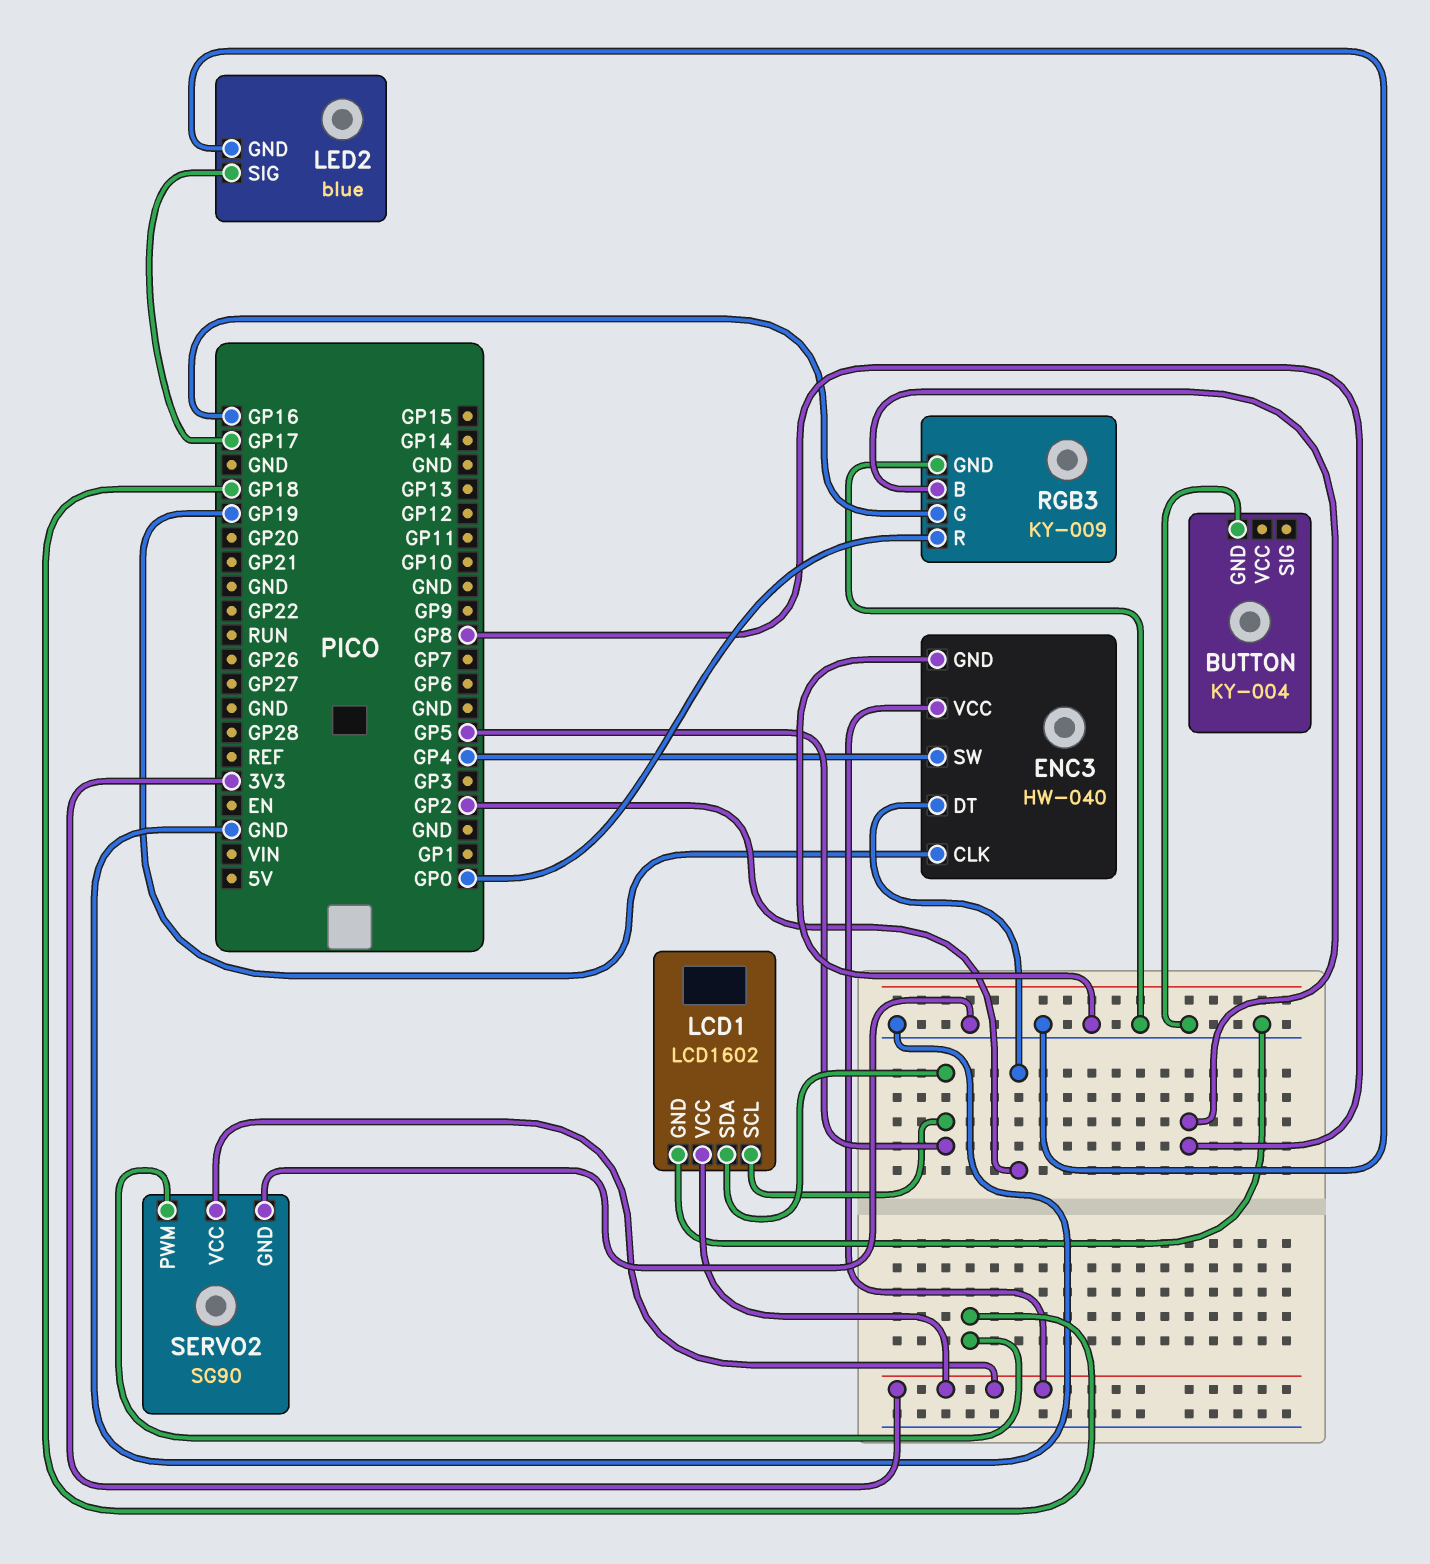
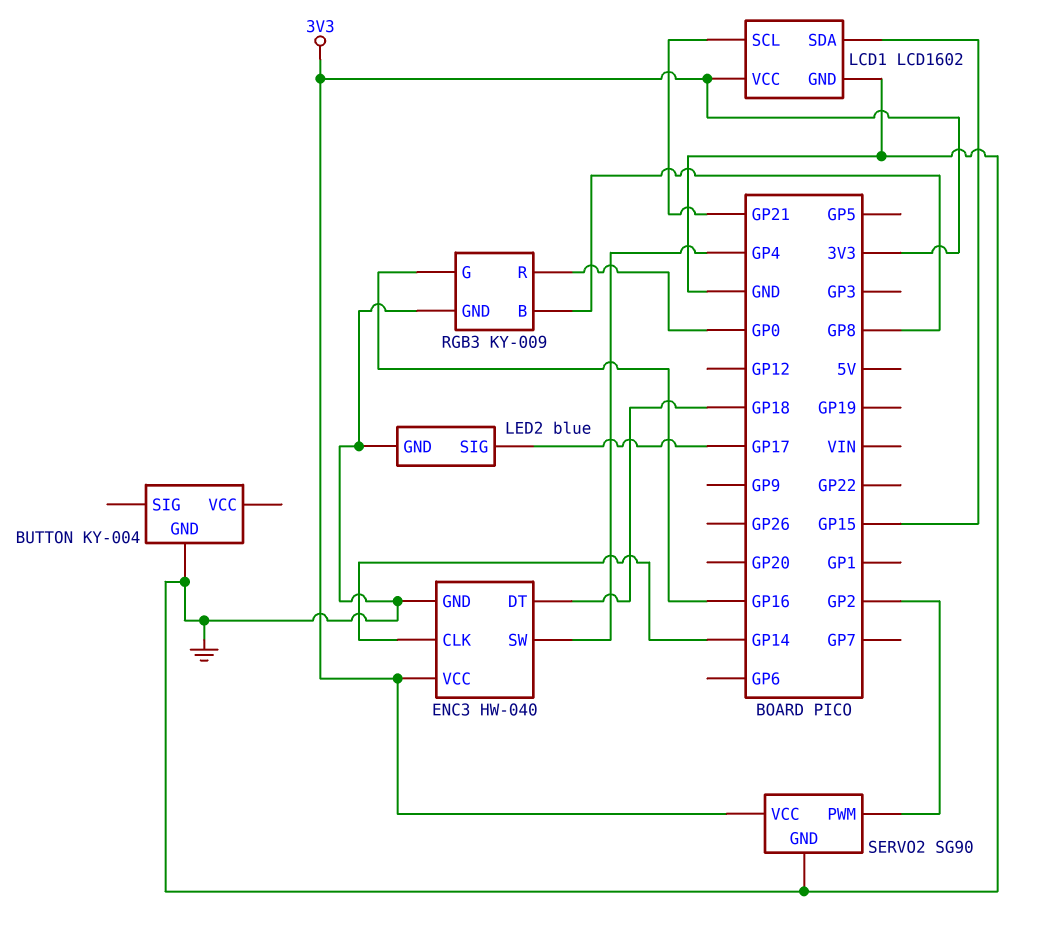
ENC3 pin CLK: GP19 -> GP14
ENC3 pin DT: GP2 -> GP18
LCD1 pin SCL: GP5 -> GP21
LCD1 pin SDA: GP5 -> GP15
SERVO2 pin PWM: GP18 -> GP2

